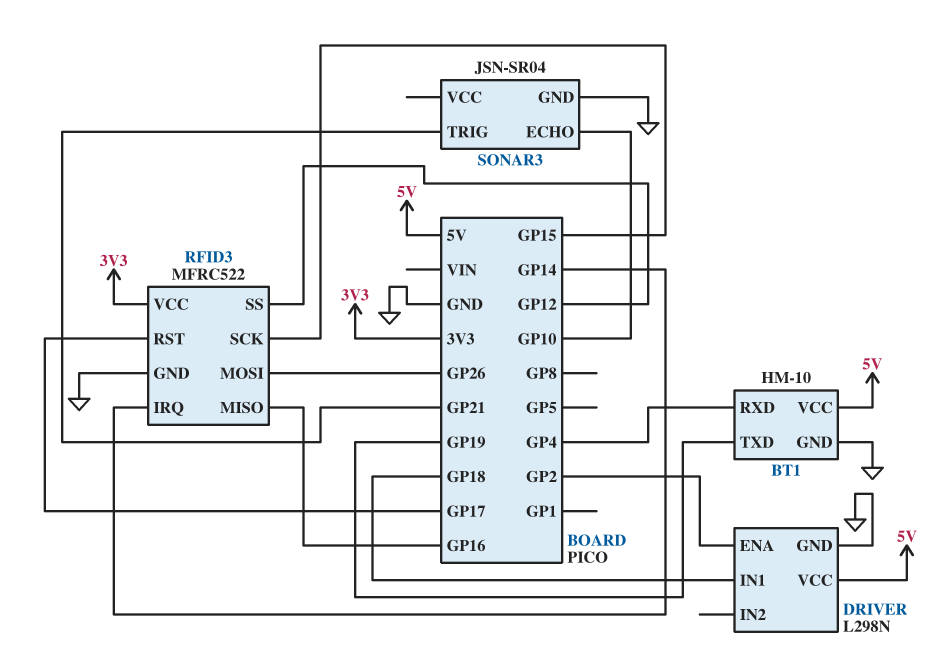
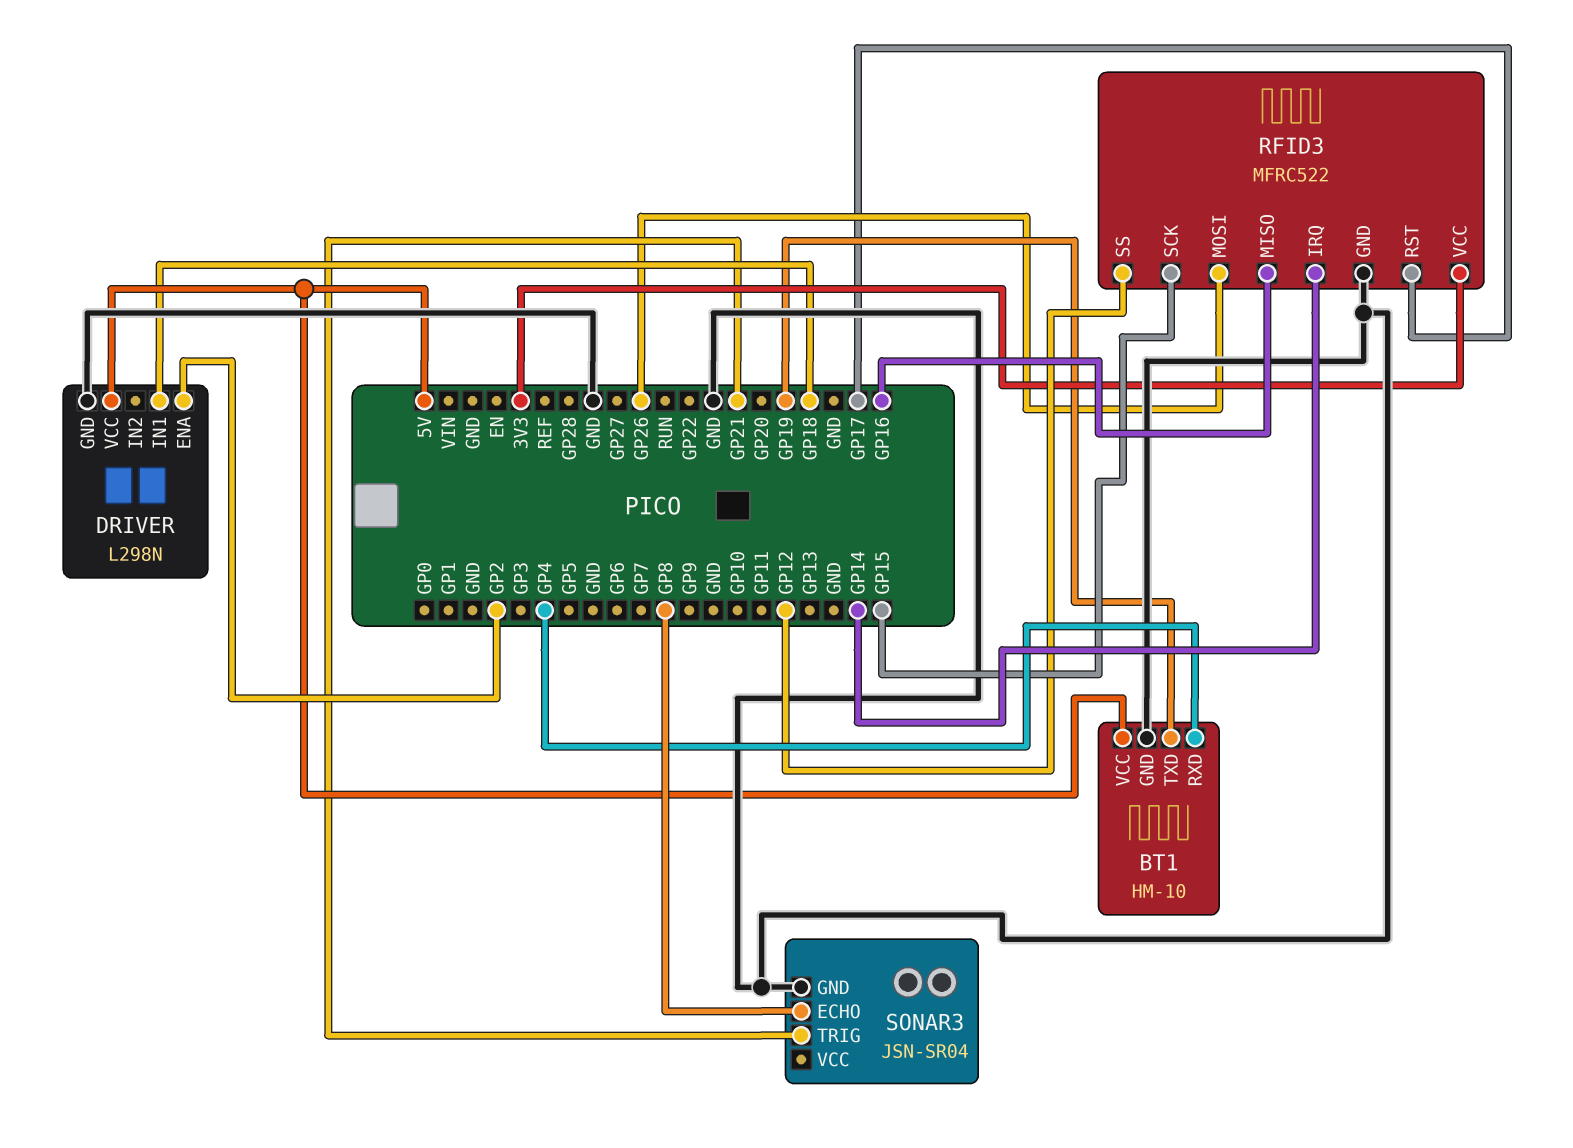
SONAR3 pin ECHO: GP10 -> GP8

